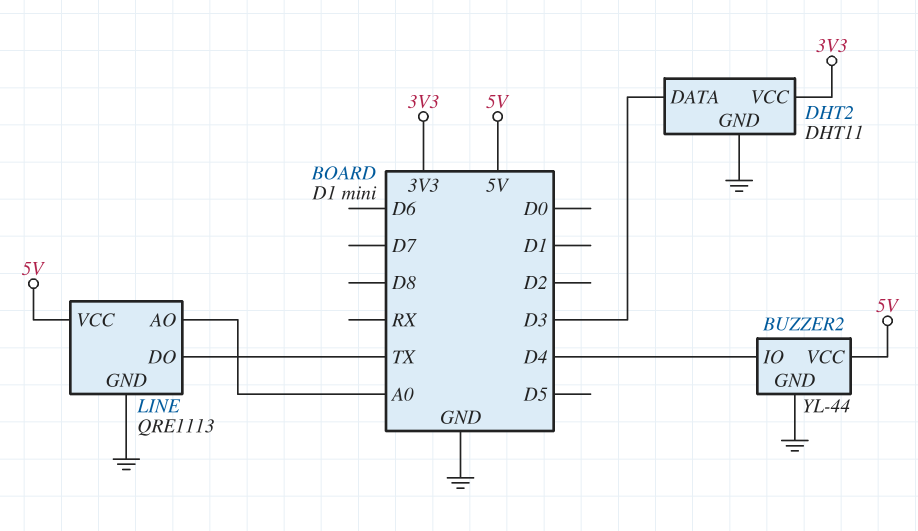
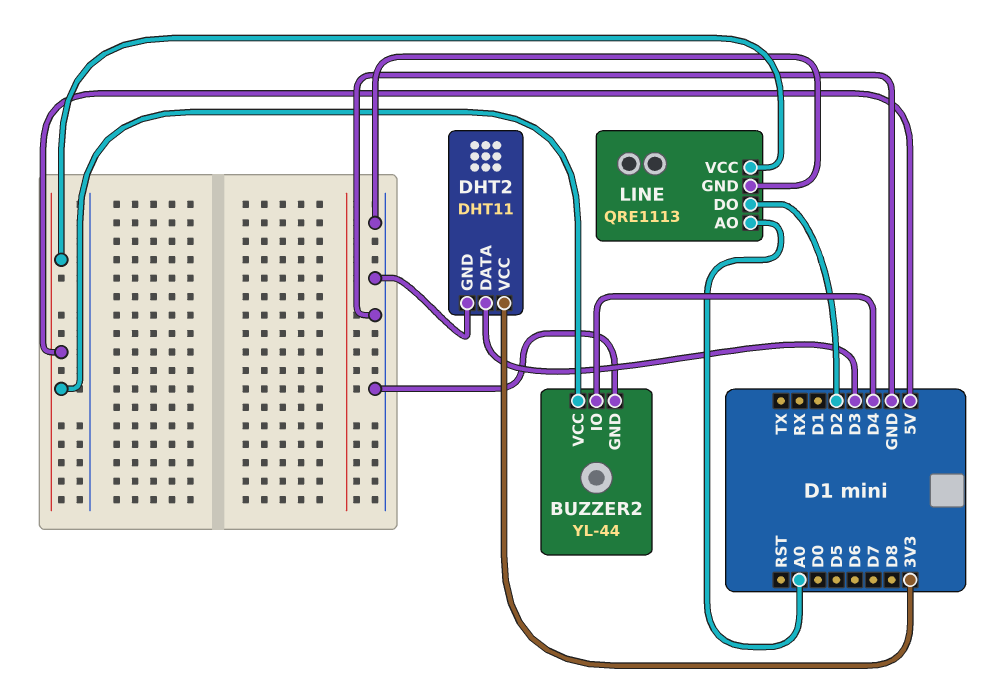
LINE pin DO: TX -> D2

